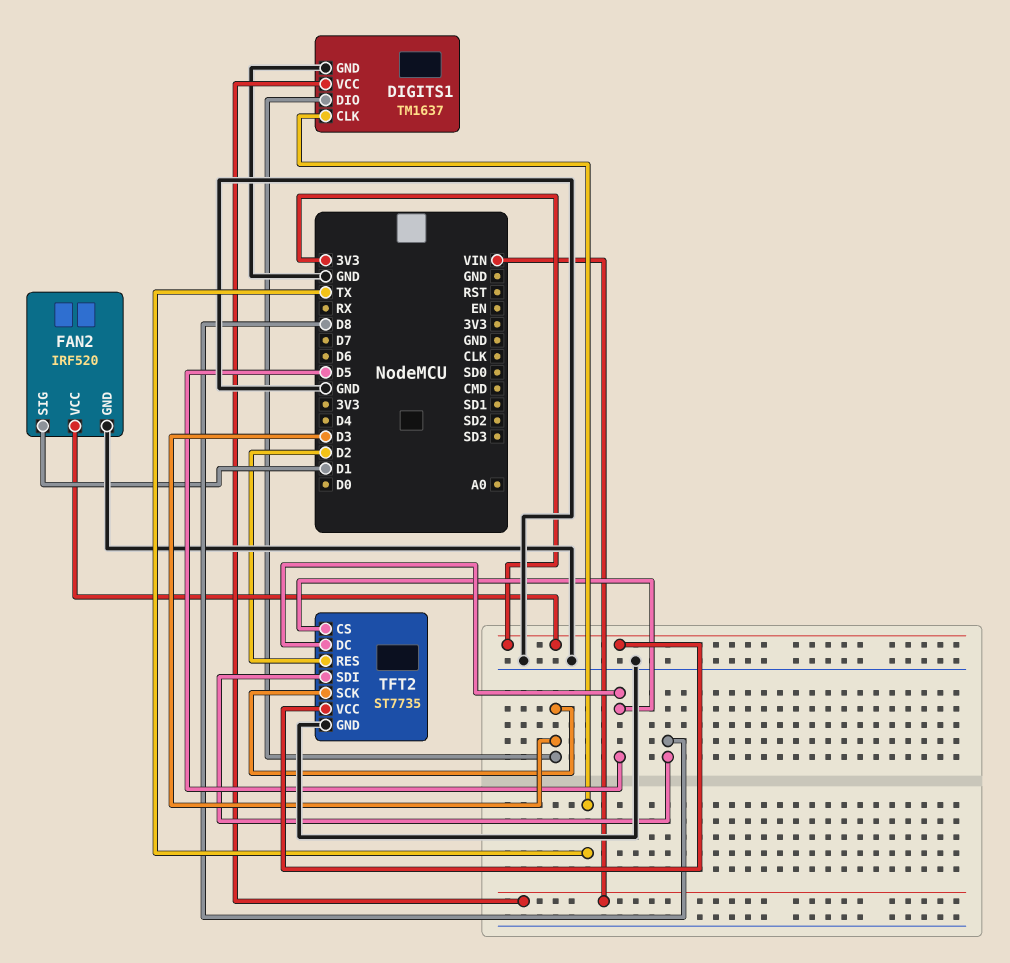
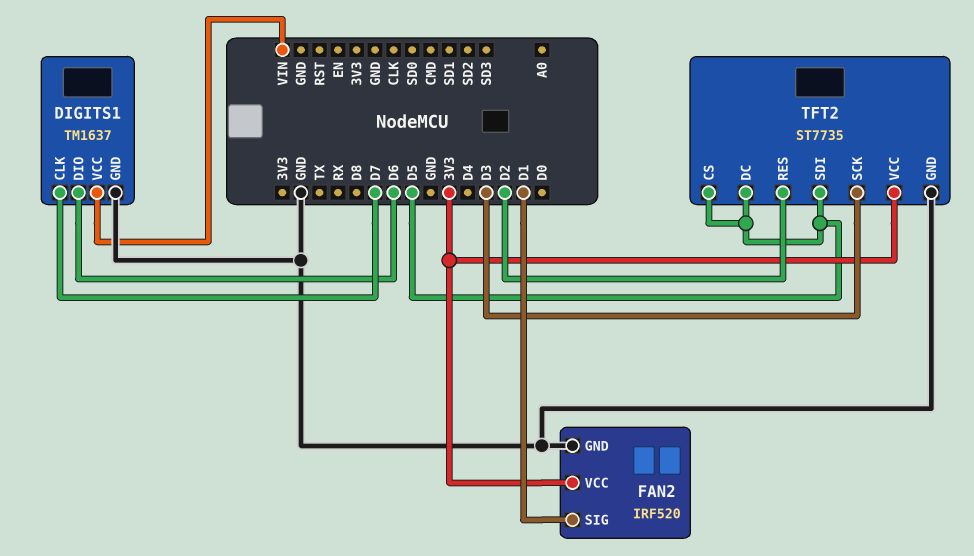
DIGITS1 pin CLK: TX -> D7
DIGITS1 pin DIO: D3 -> D6
TFT2 pin SDI: D8 -> D5

